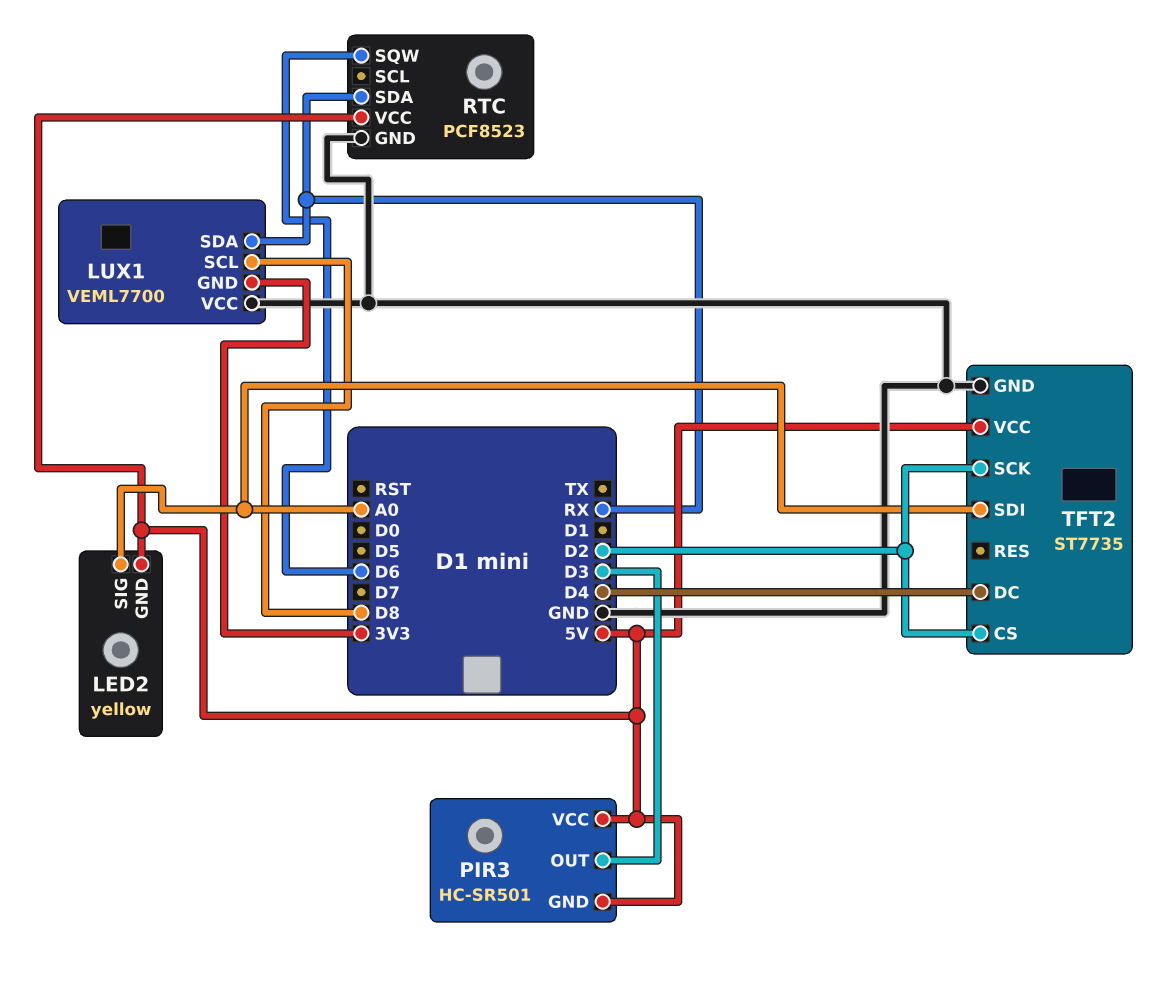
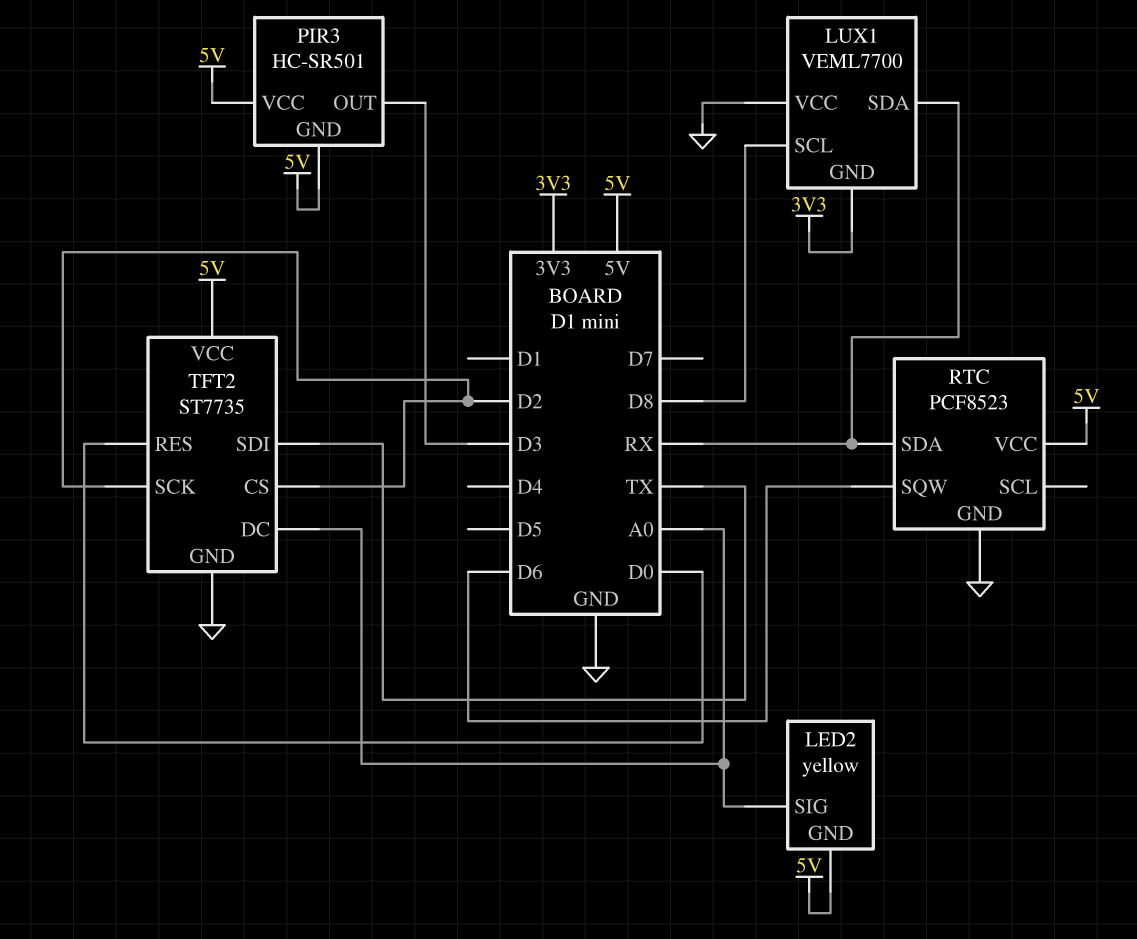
TFT2 pin DC: D4 -> A0
TFT2 pin RES: none -> D0
TFT2 pin SDI: A0 -> TX

